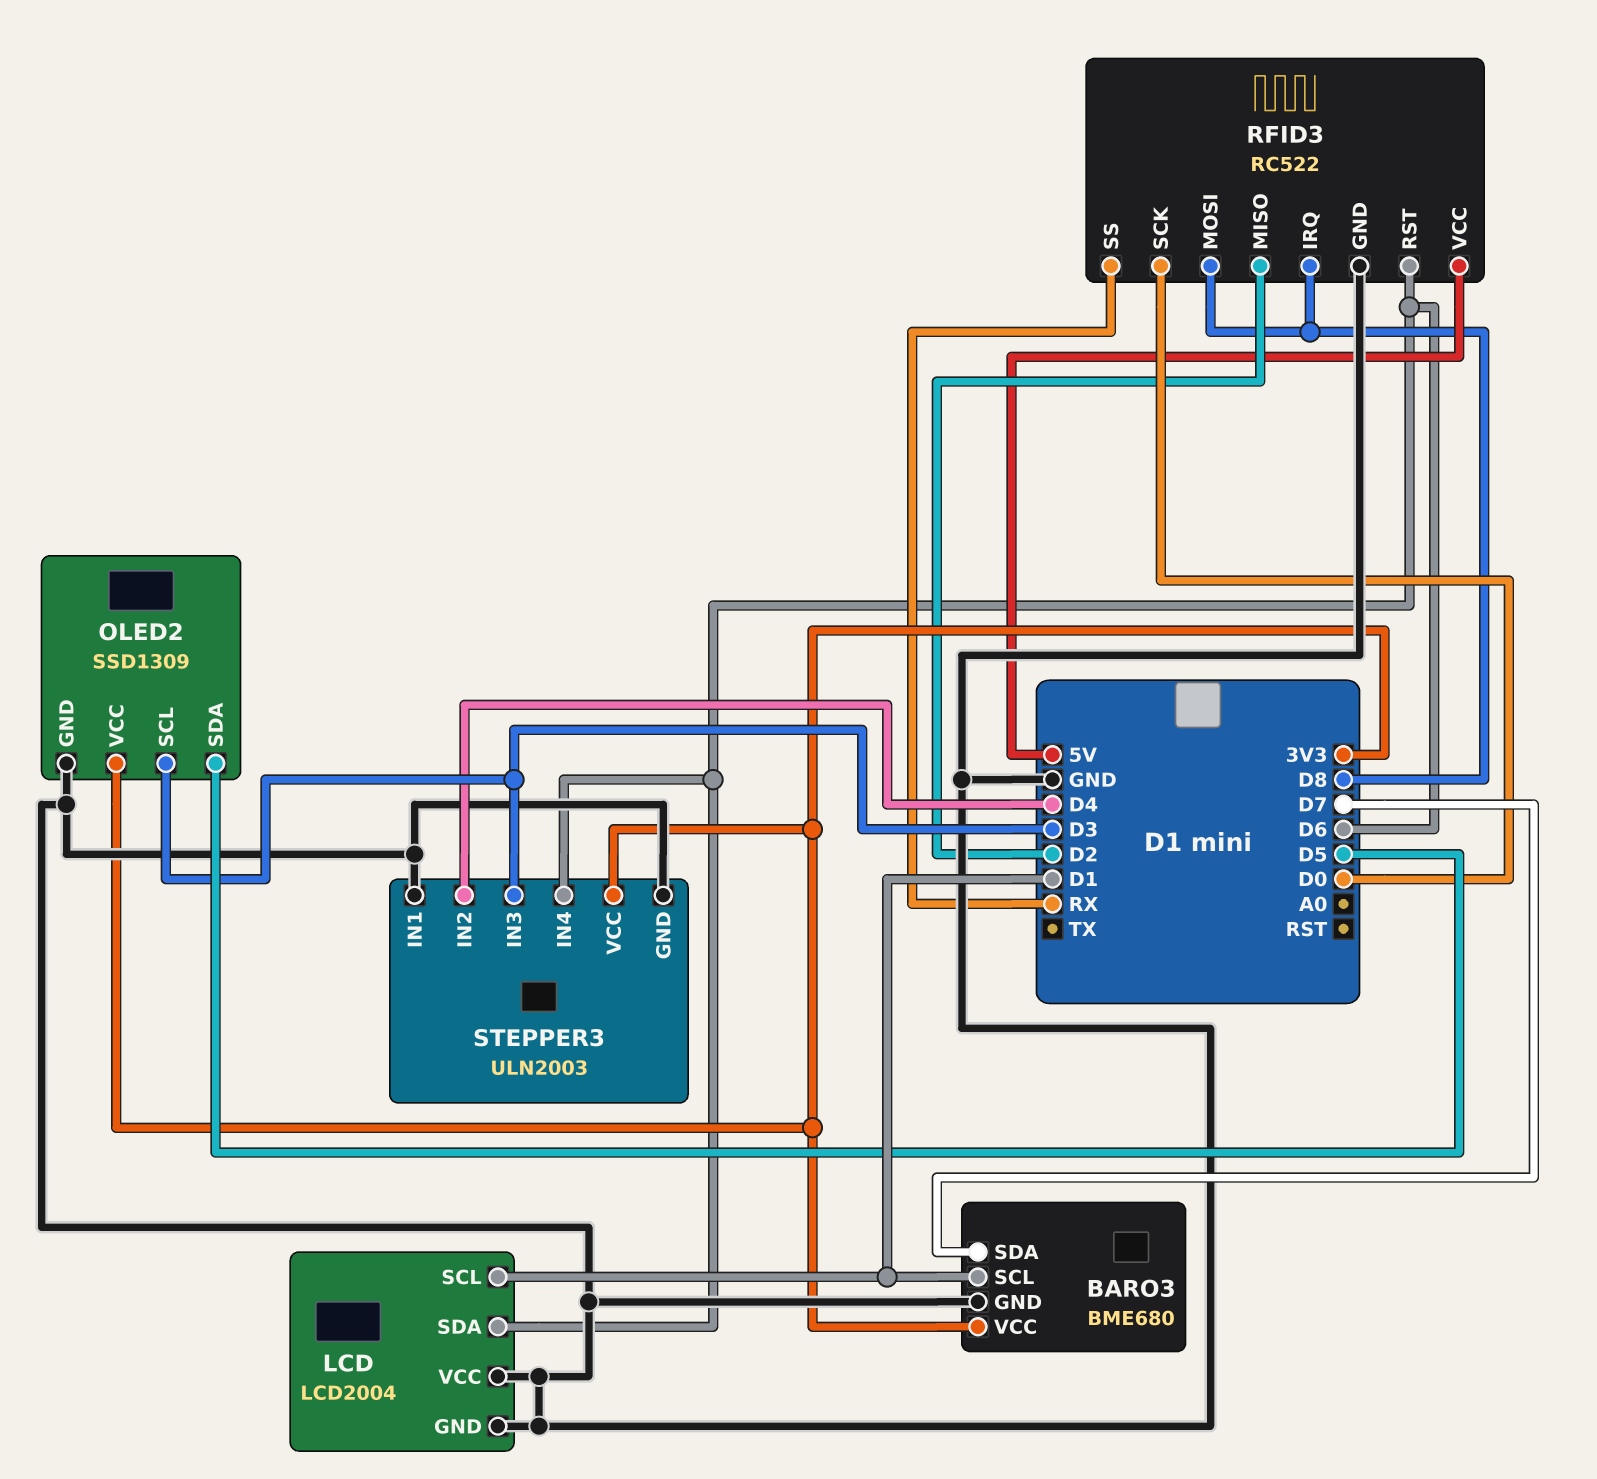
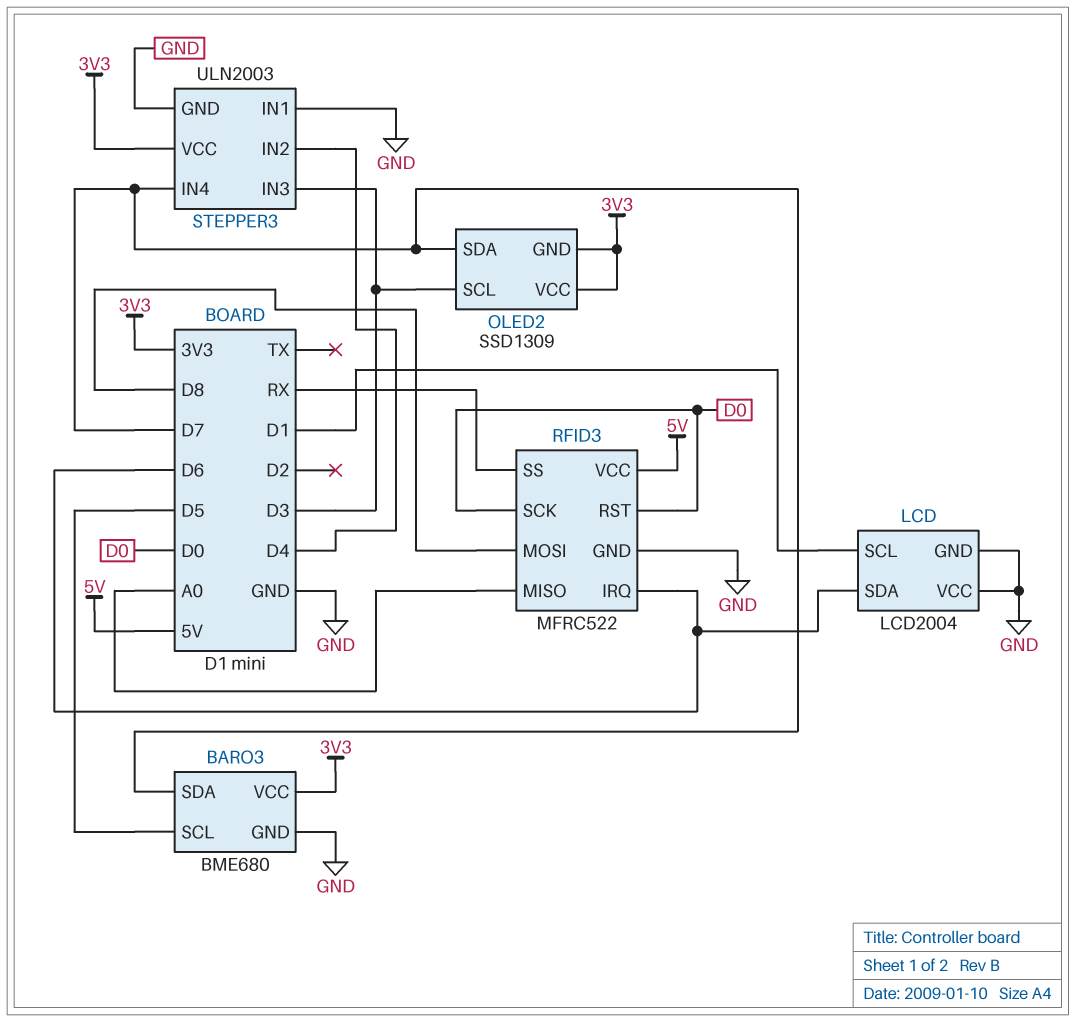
BARO3 pin SCL: D1 -> D5
OLED2 pin GND: GND -> 3V3
OLED2 pin SDA: D5 -> D7
RFID3: RC522 -> MFRC522
RFID3 pin IRQ: D8 -> D6
RFID3 pin MISO: D2 -> A0
RFID3 pin RST: D6 -> D0
STEPPER3 pin IN4: D6 -> D7

